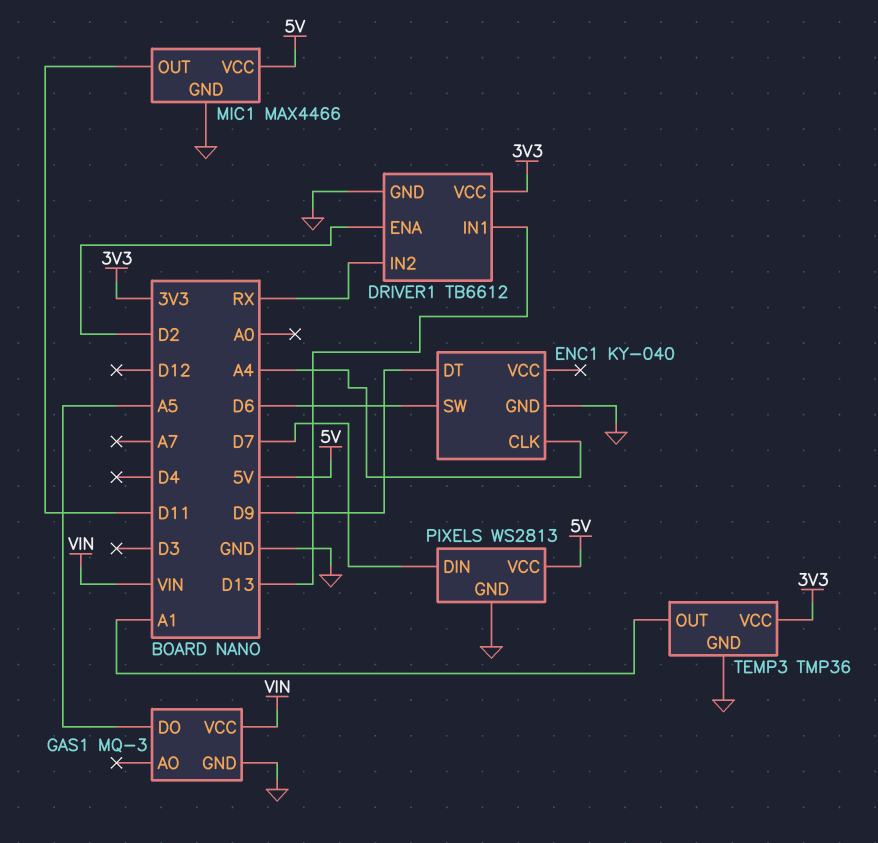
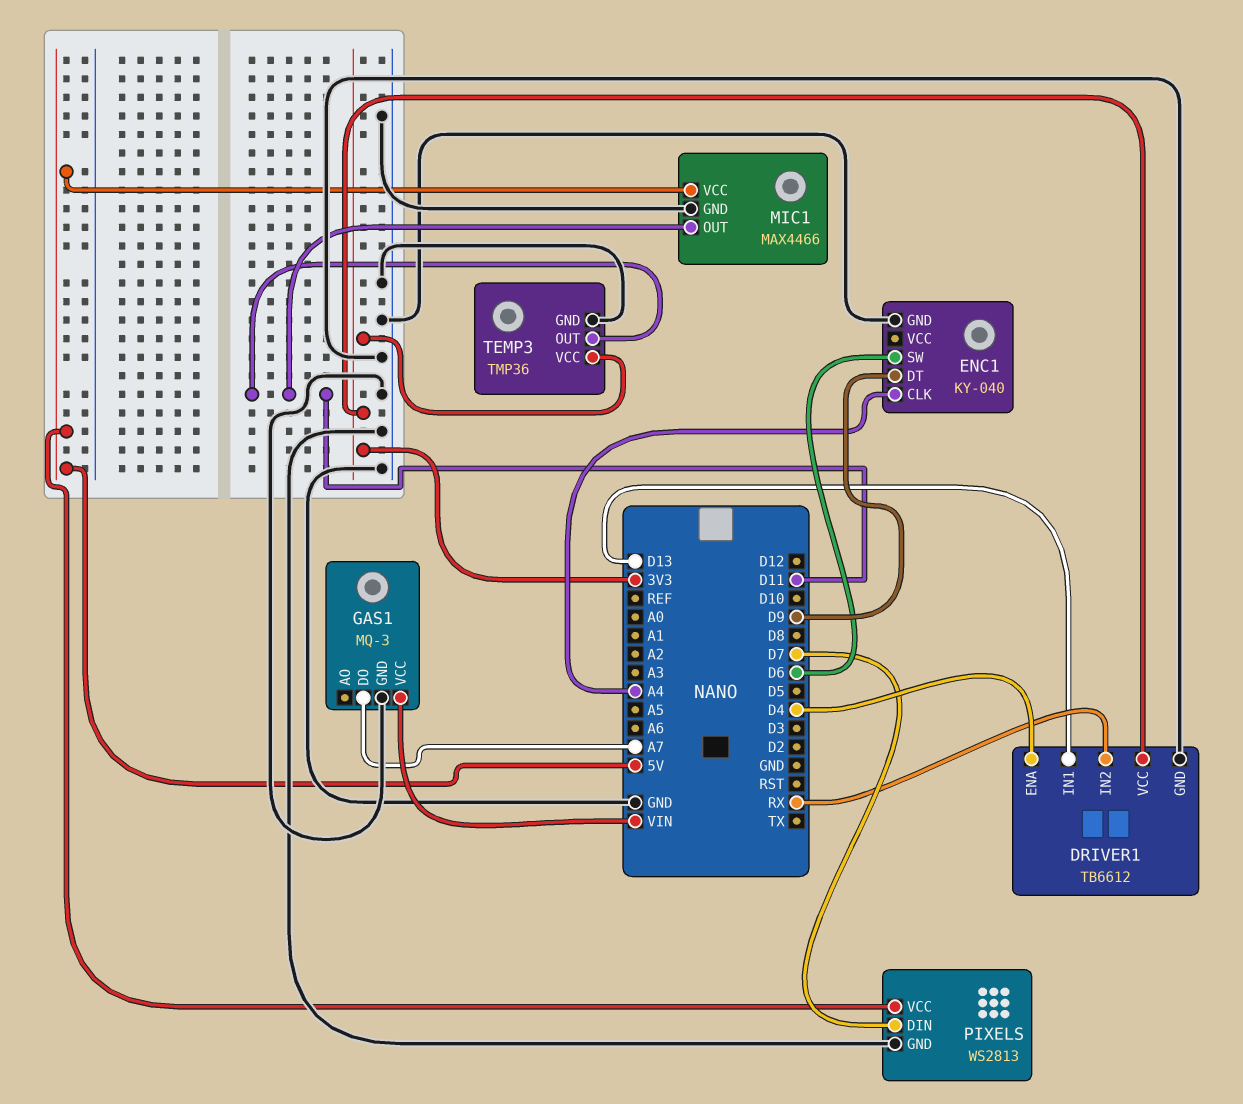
DRIVER1 pin ENA: D2 -> D4
GAS1 pin DO: A5 -> A7
TEMP3 pin OUT: A1 -> D11

